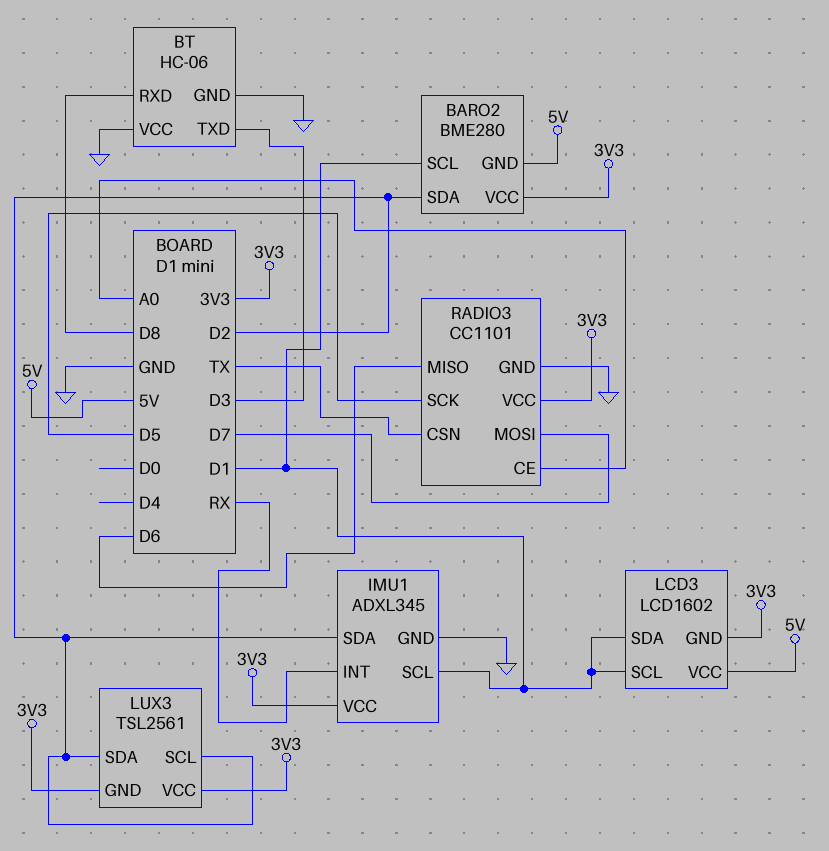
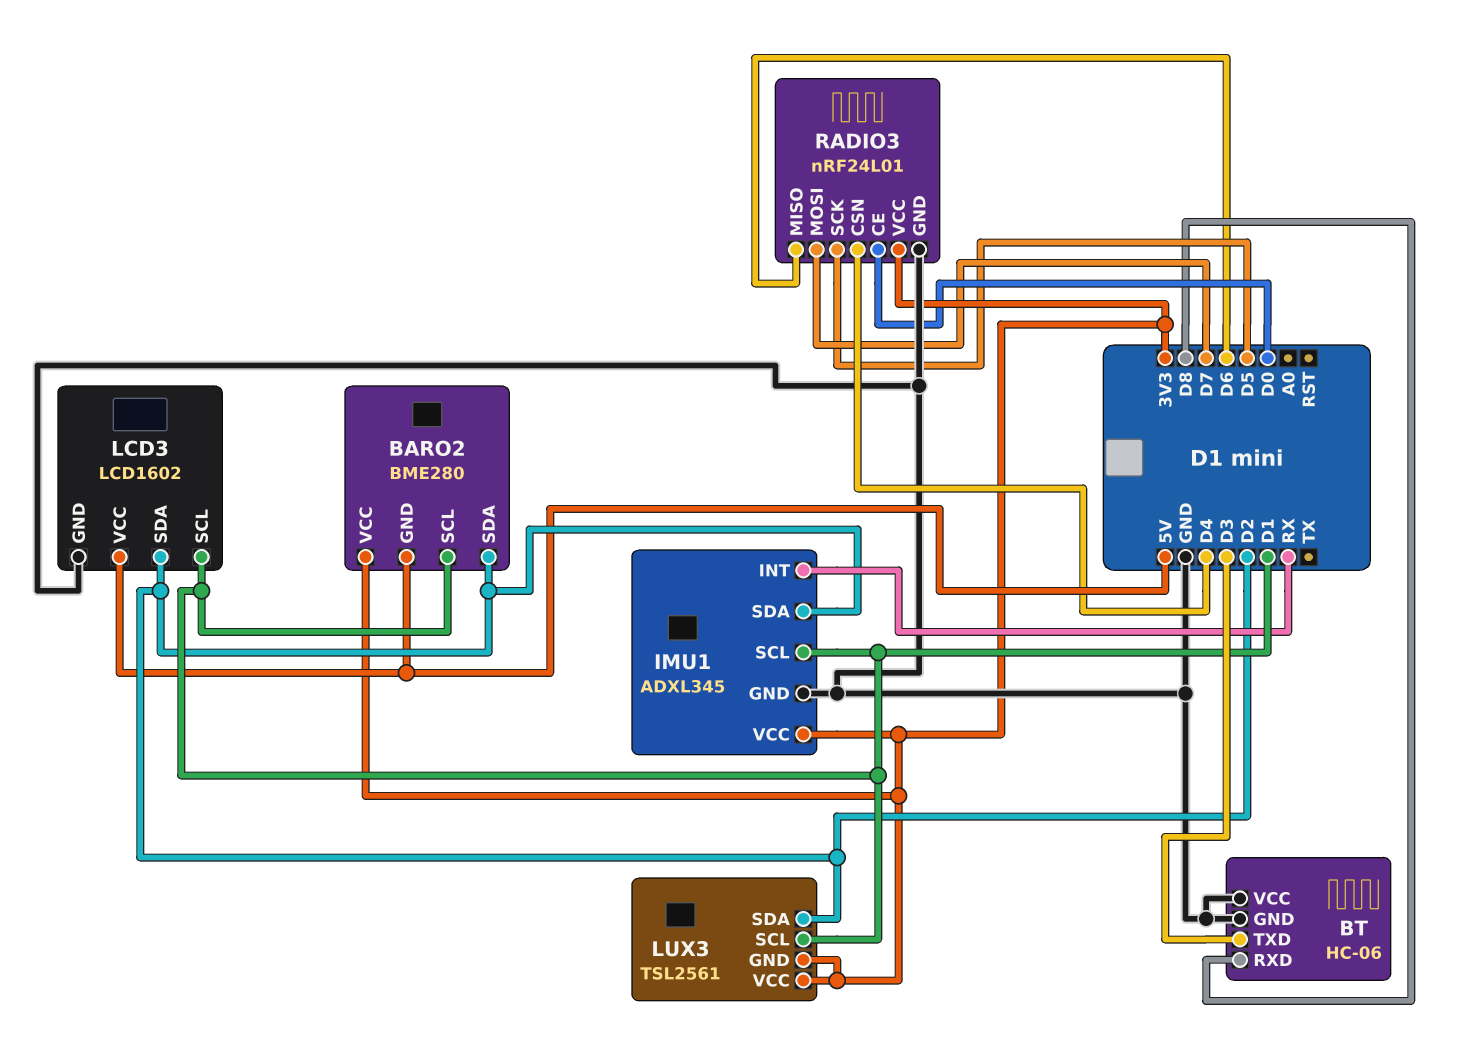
LCD3 pin GND: 3V3 -> GND
LCD3 pin SDA: D1 -> D2
LUX3 pin SCL: D2 -> D1
RADIO3: CC1101 -> nRF24L01
RADIO3 pin CE: A0 -> D0
RADIO3 pin CSN: TX -> D4

